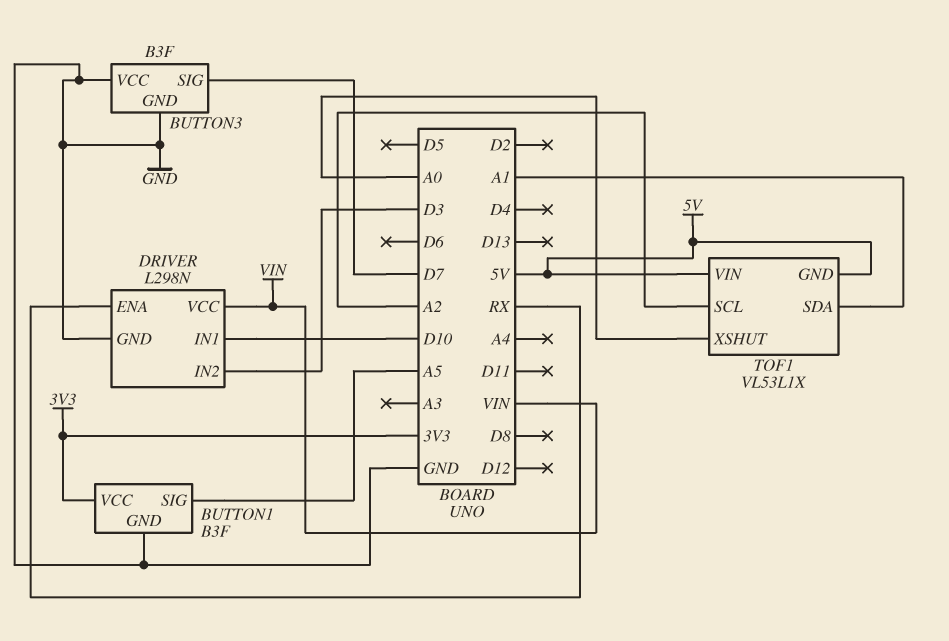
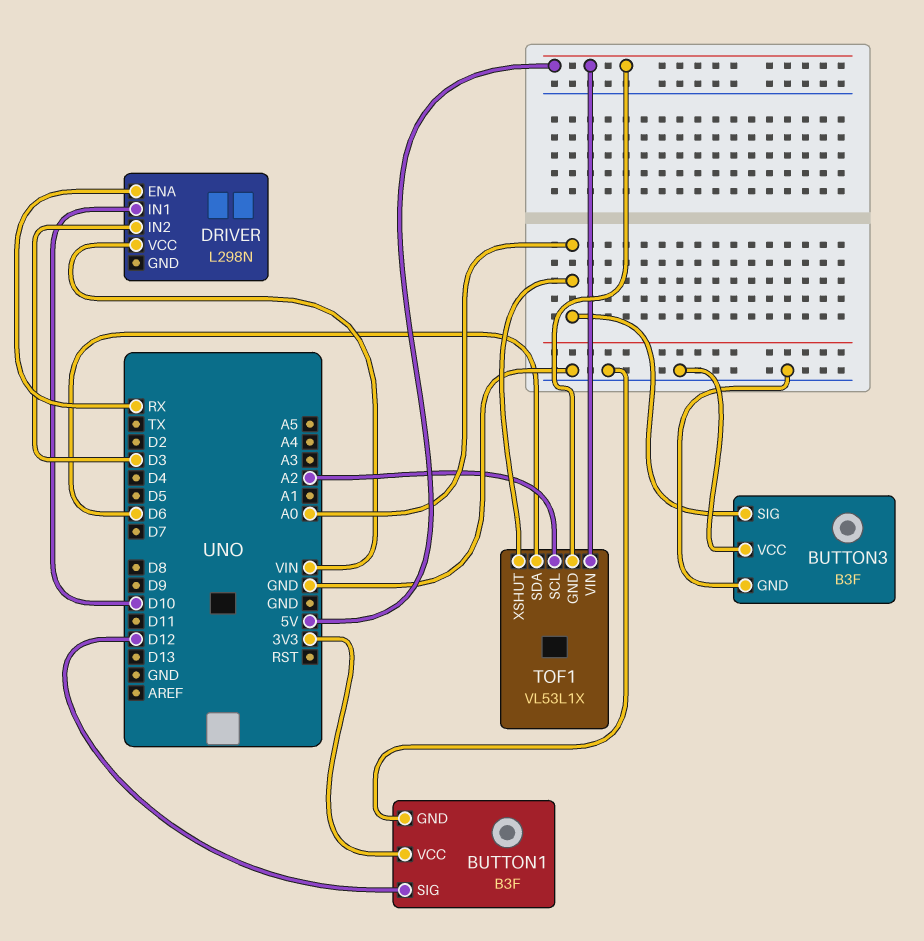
BUTTON1 pin SIG: A5 -> D12
BUTTON3 pin SIG: D7 -> A0
DRIVER pin GND: GND -> none
TOF1 pin SDA: A1 -> D6

